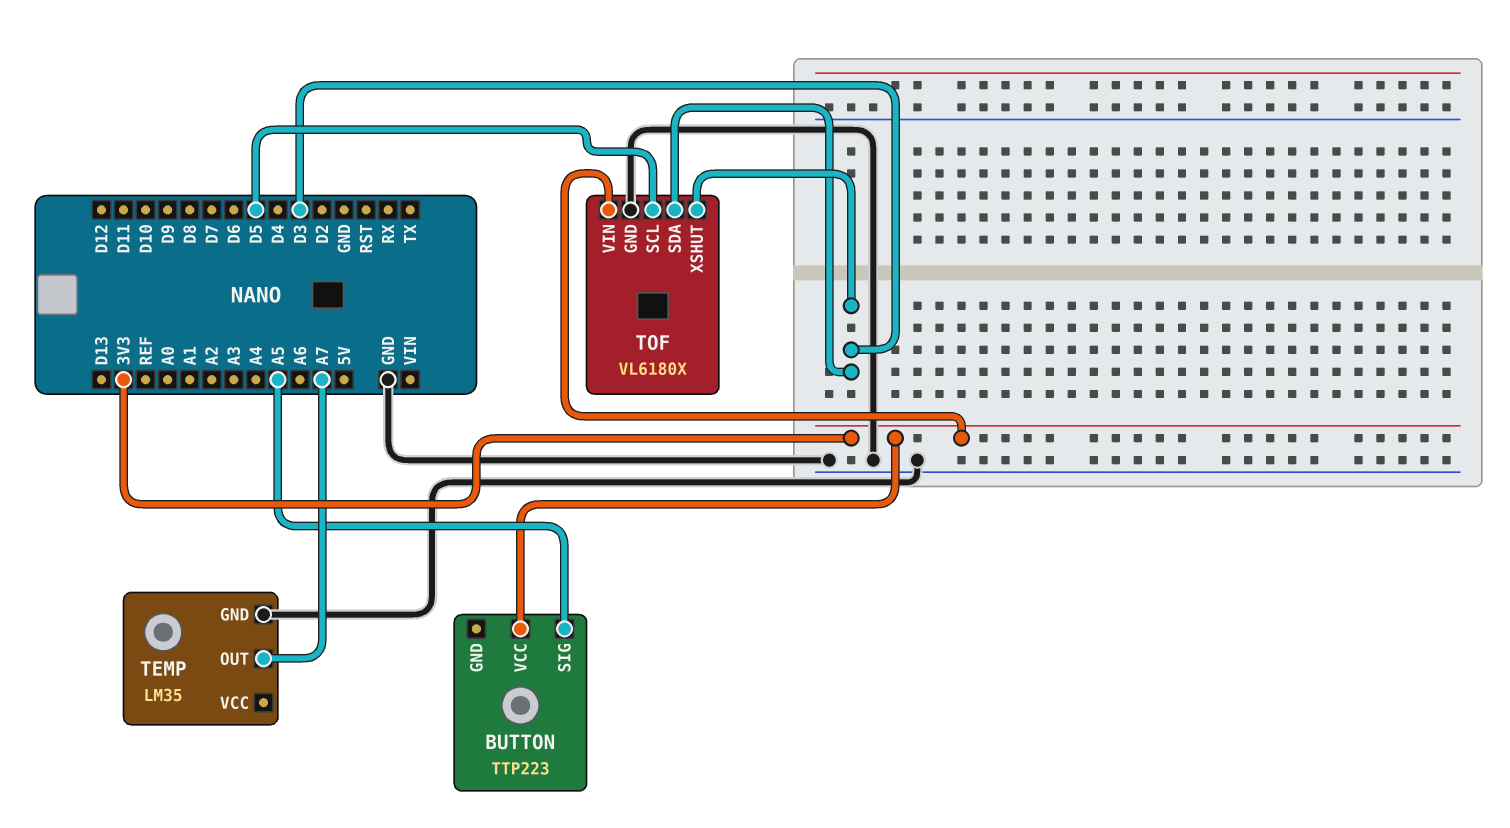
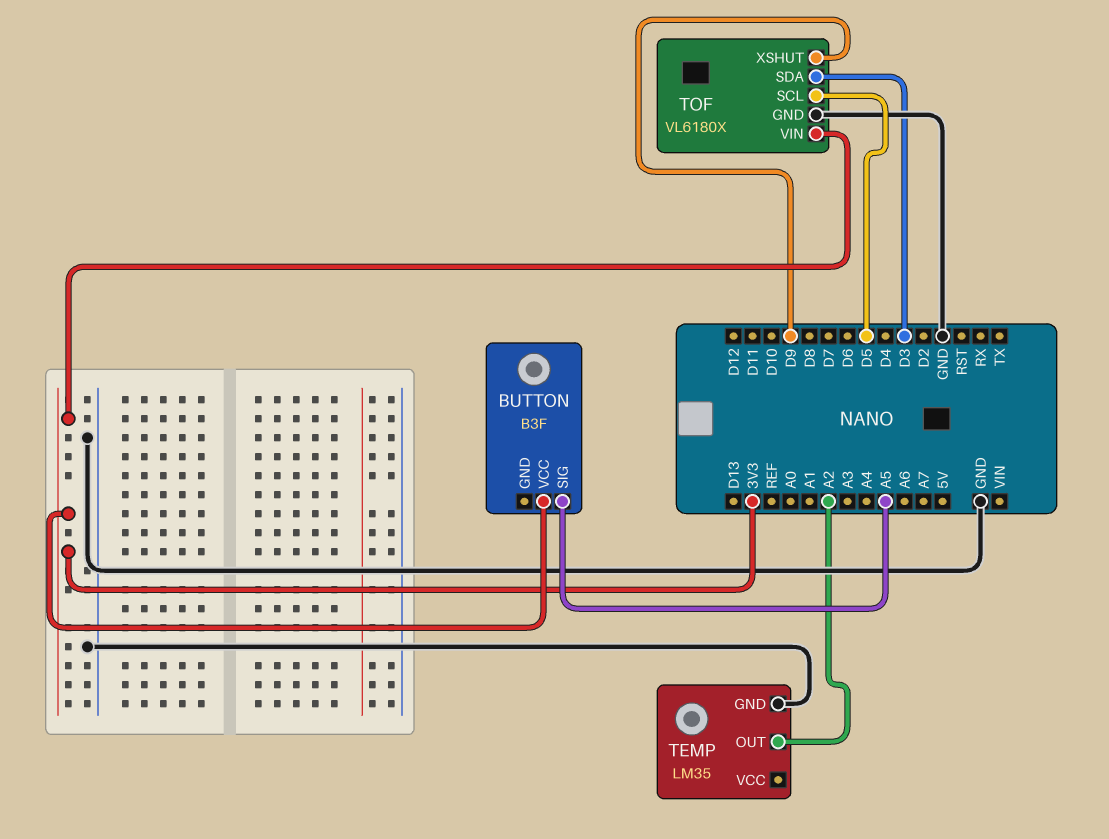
BUTTON: TTP223 -> B3F
TEMP pin OUT: A7 -> A2
TOF pin XSHUT: D3 -> D9

